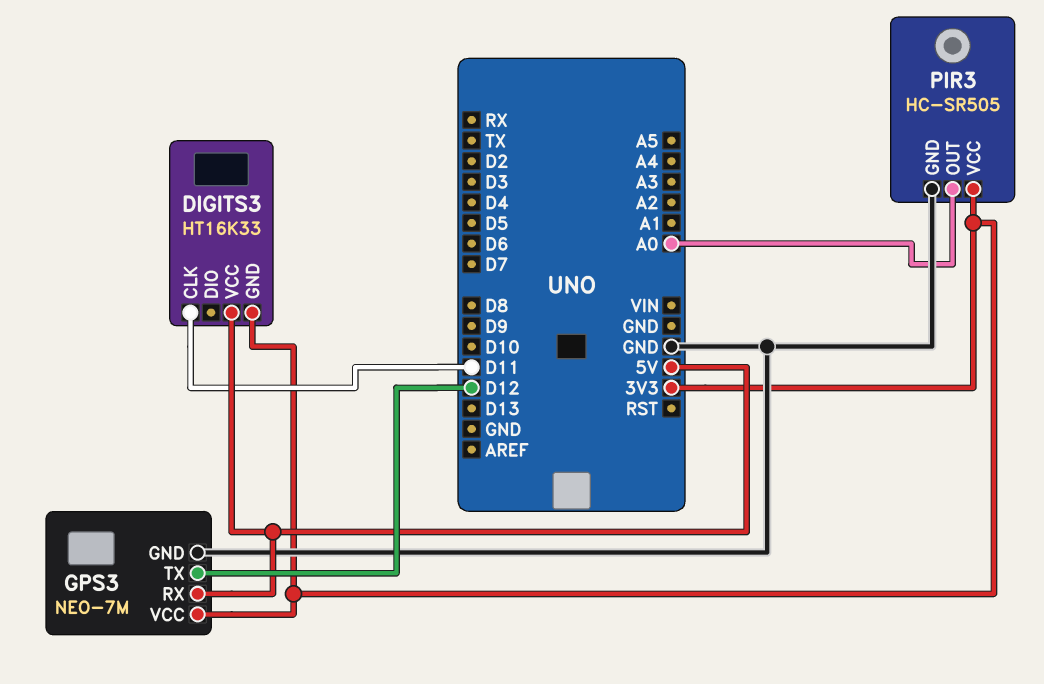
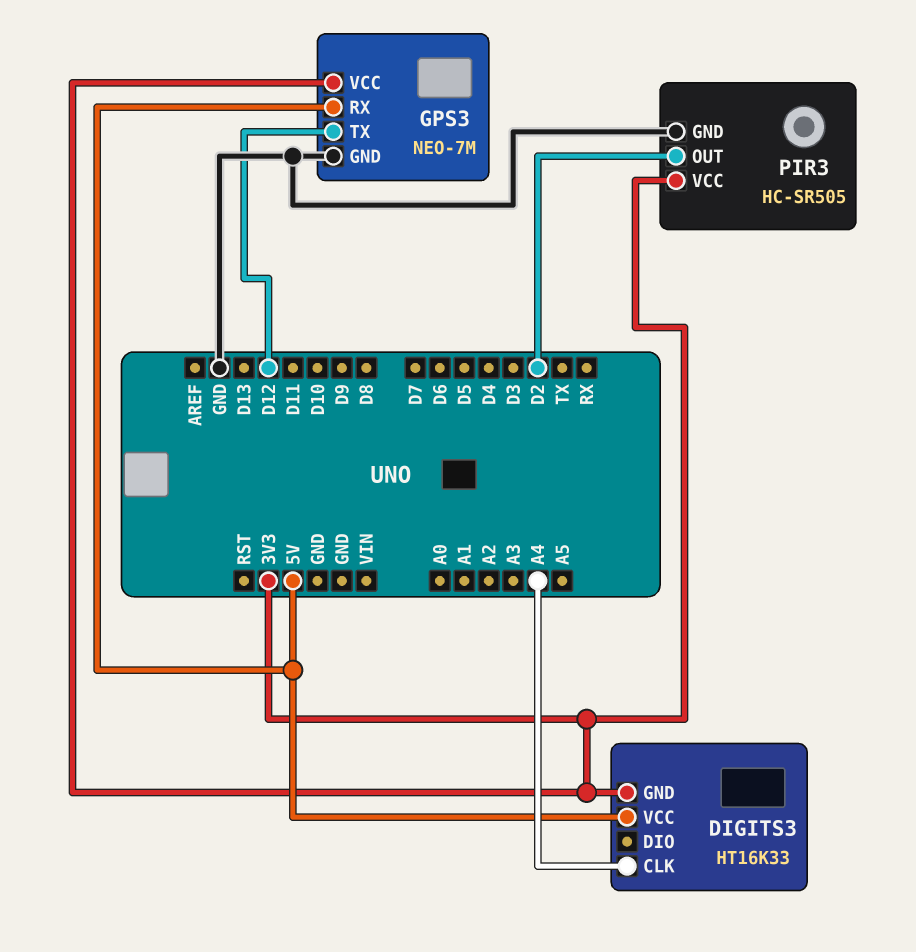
DIGITS3 pin CLK: D11 -> A4
PIR3 pin OUT: A0 -> D2

